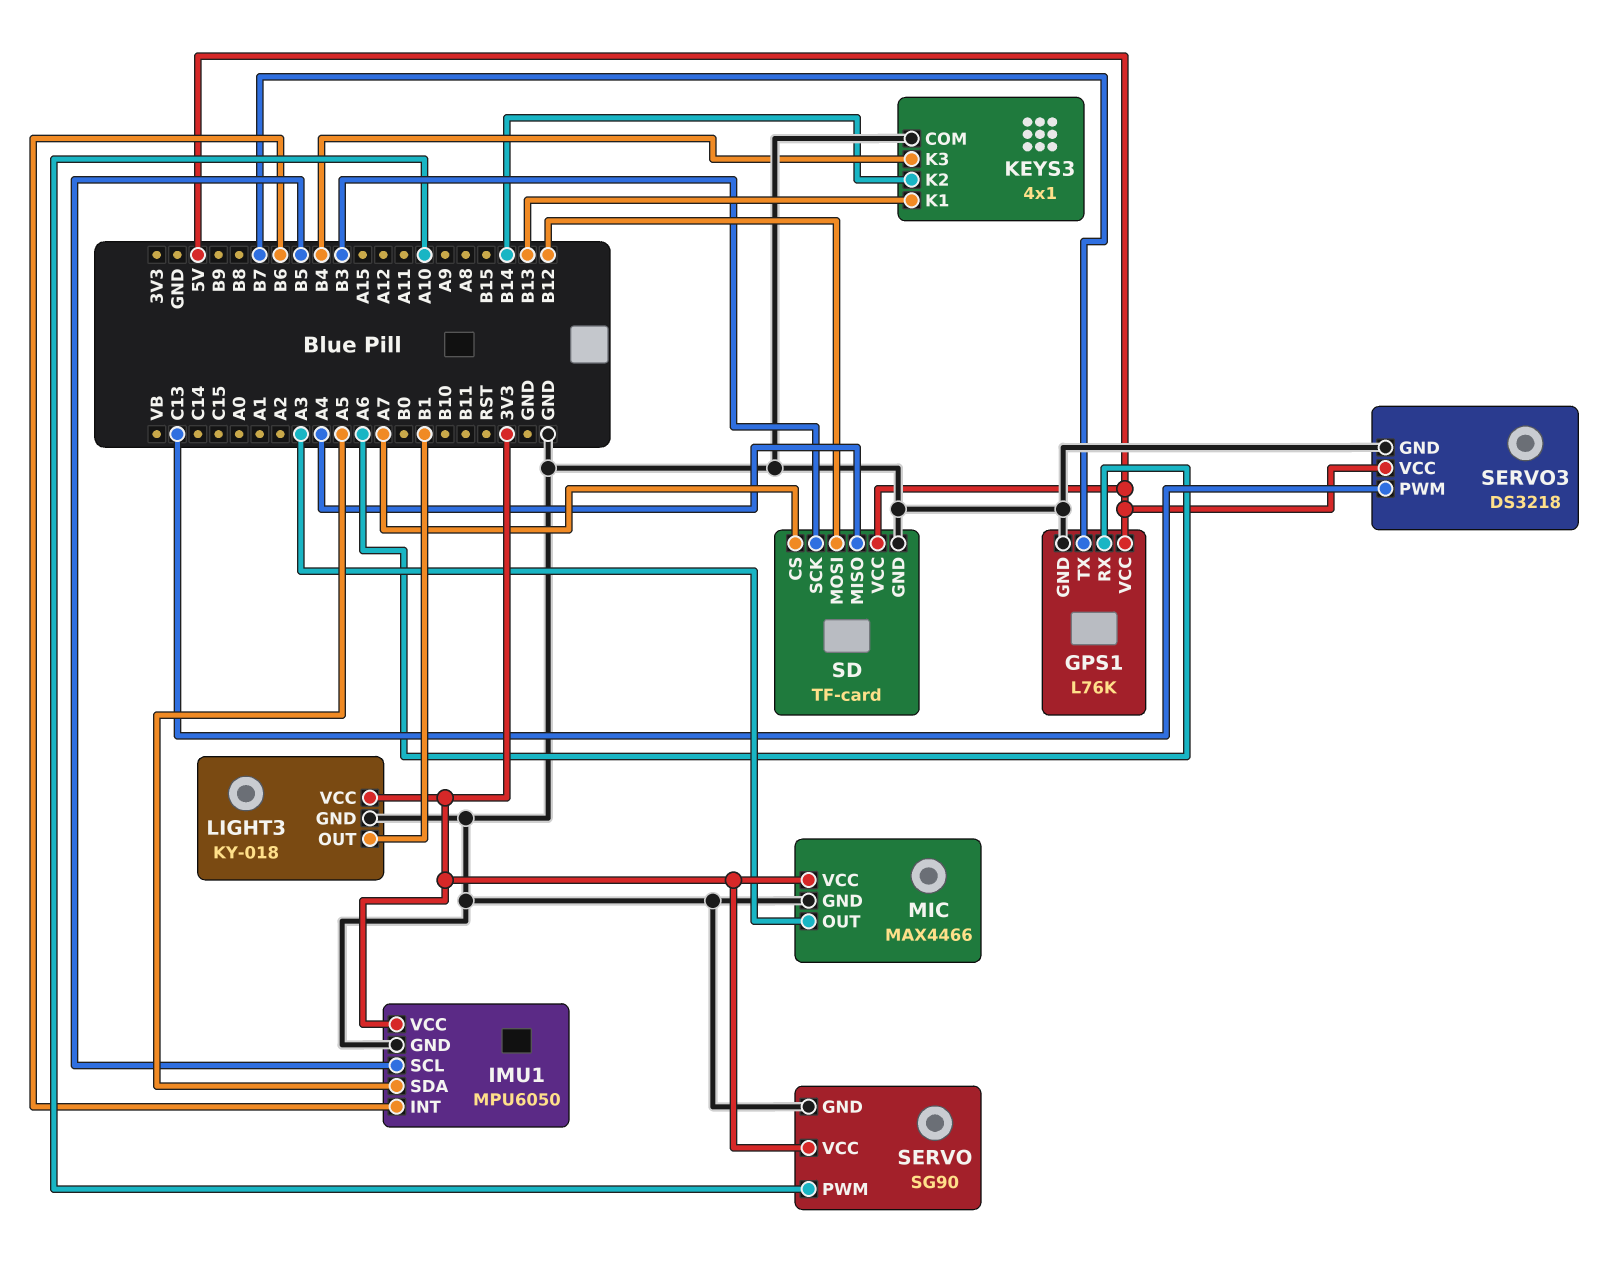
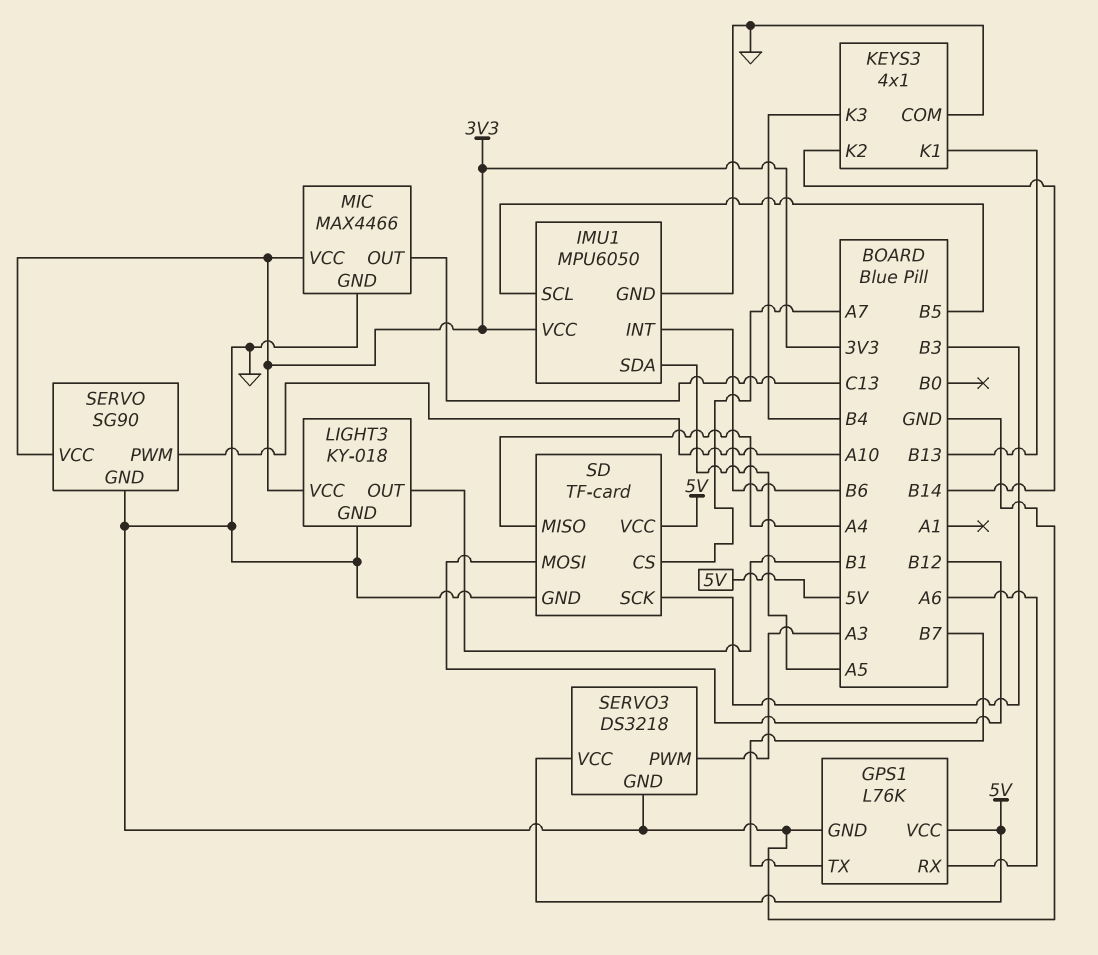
MIC pin OUT: A3 -> C13
SERVO3 pin PWM: C13 -> A3

